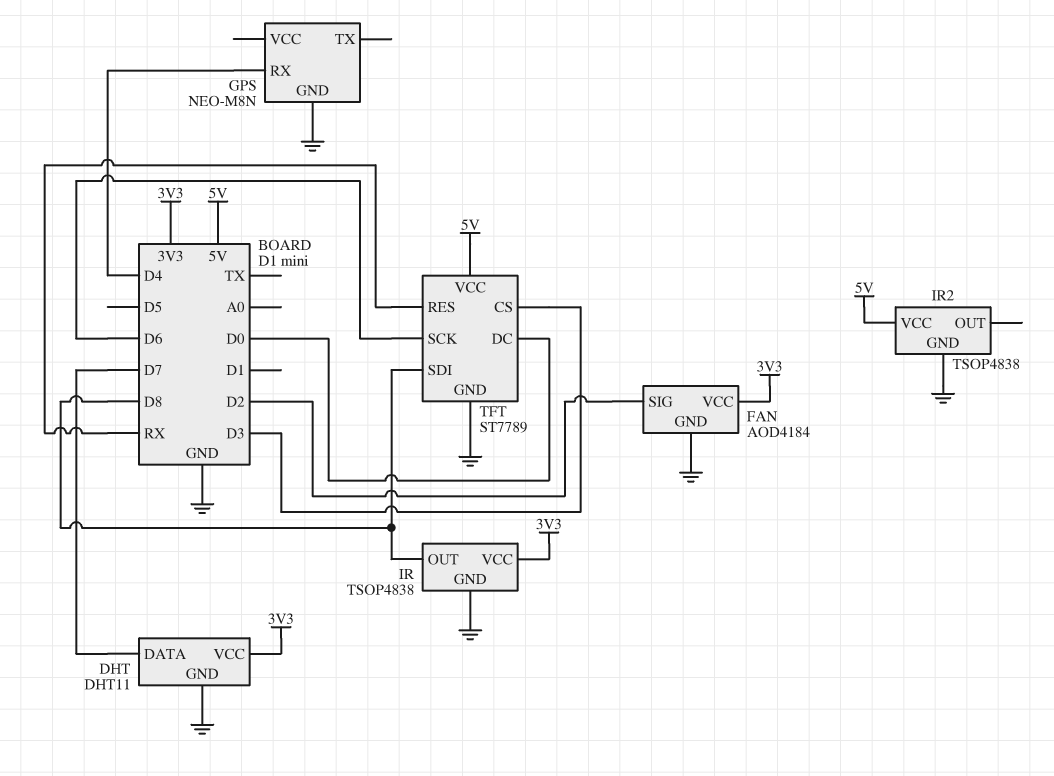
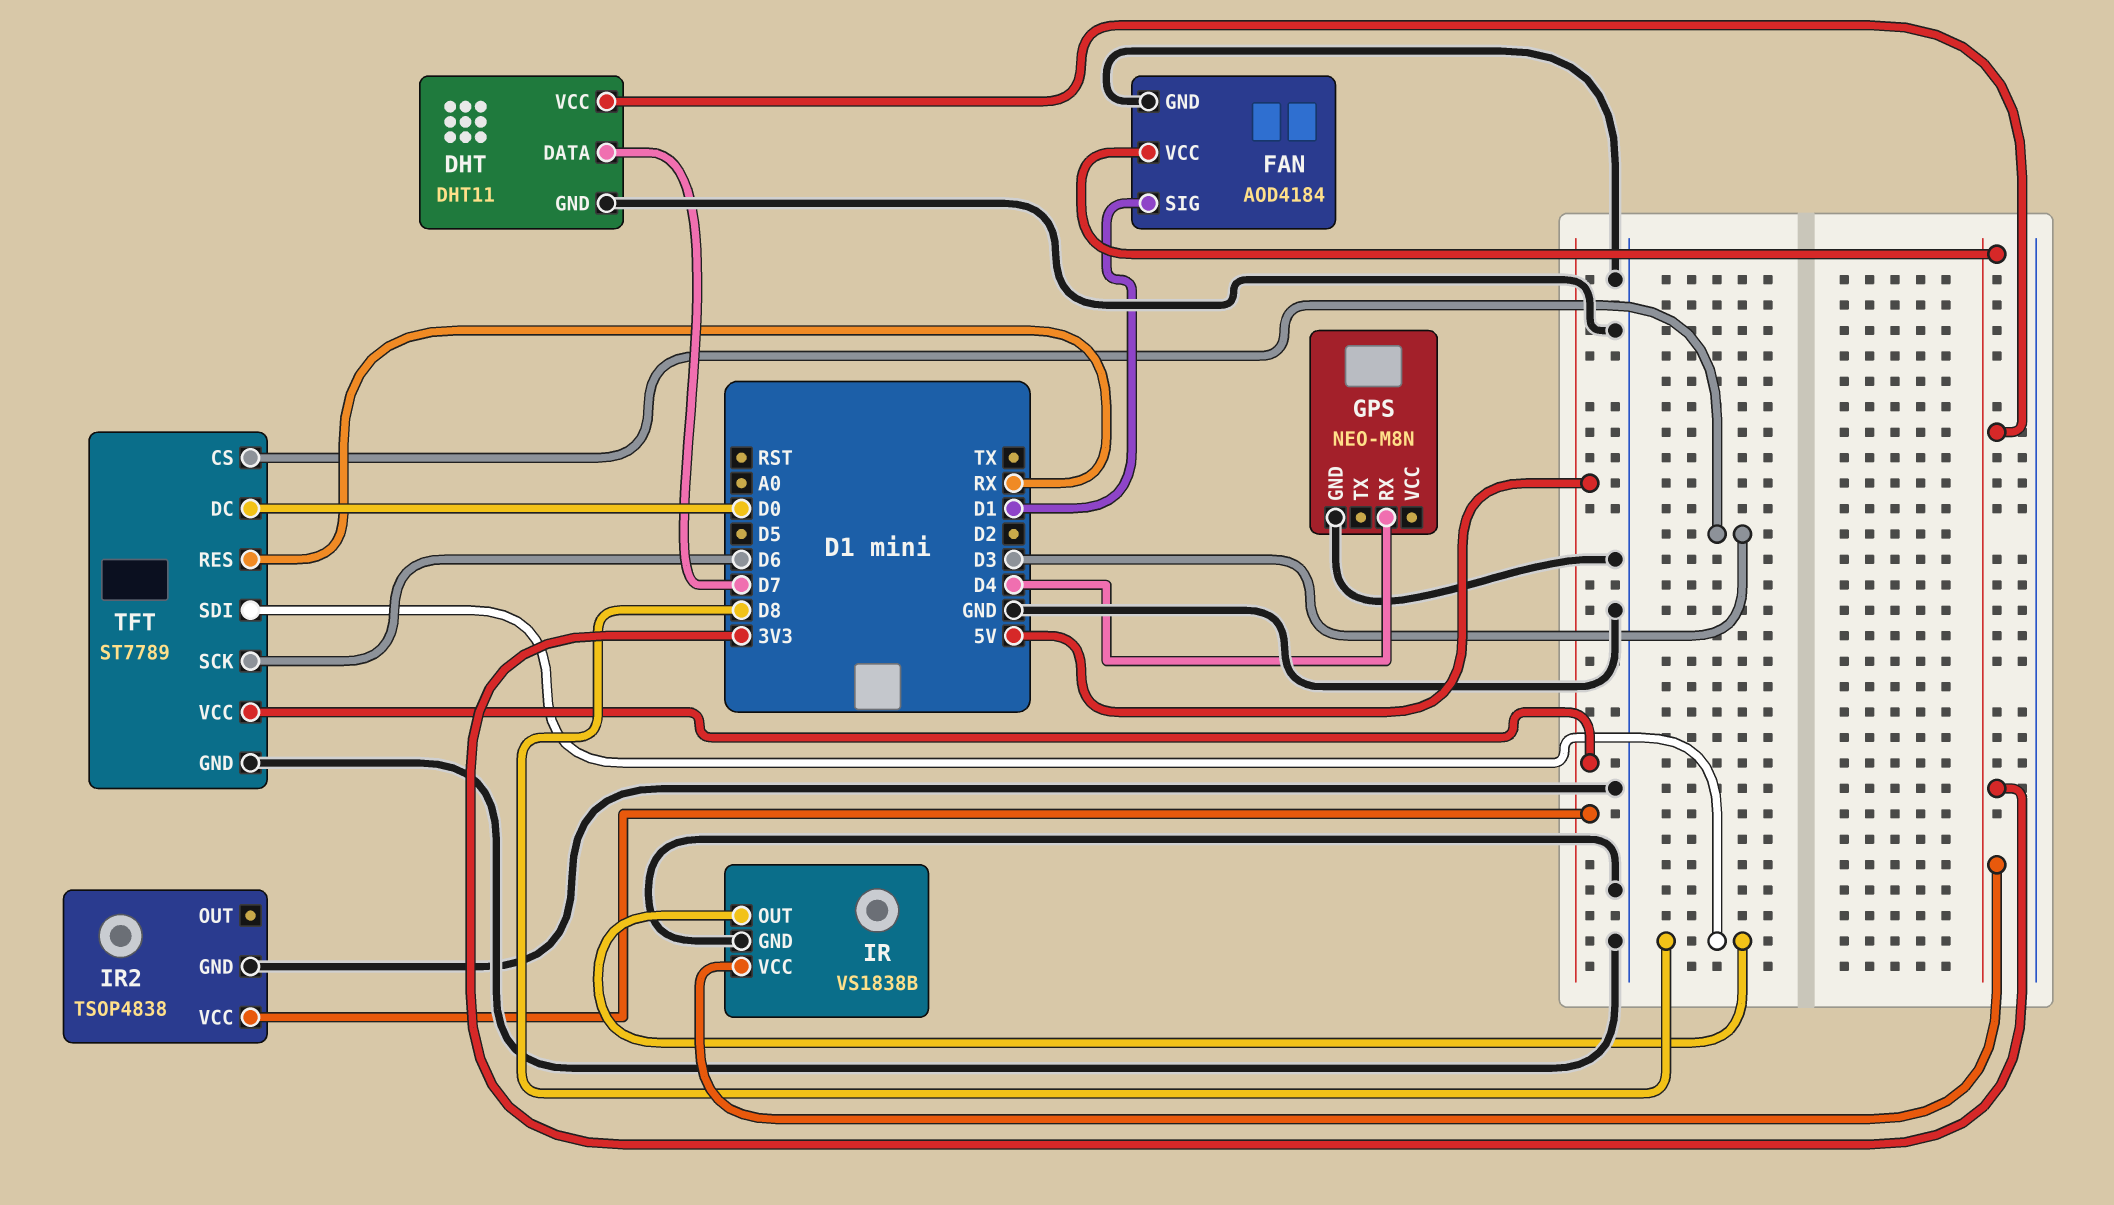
FAN pin SIG: D2 -> D1
IR: TSOP4838 -> VS1838B

